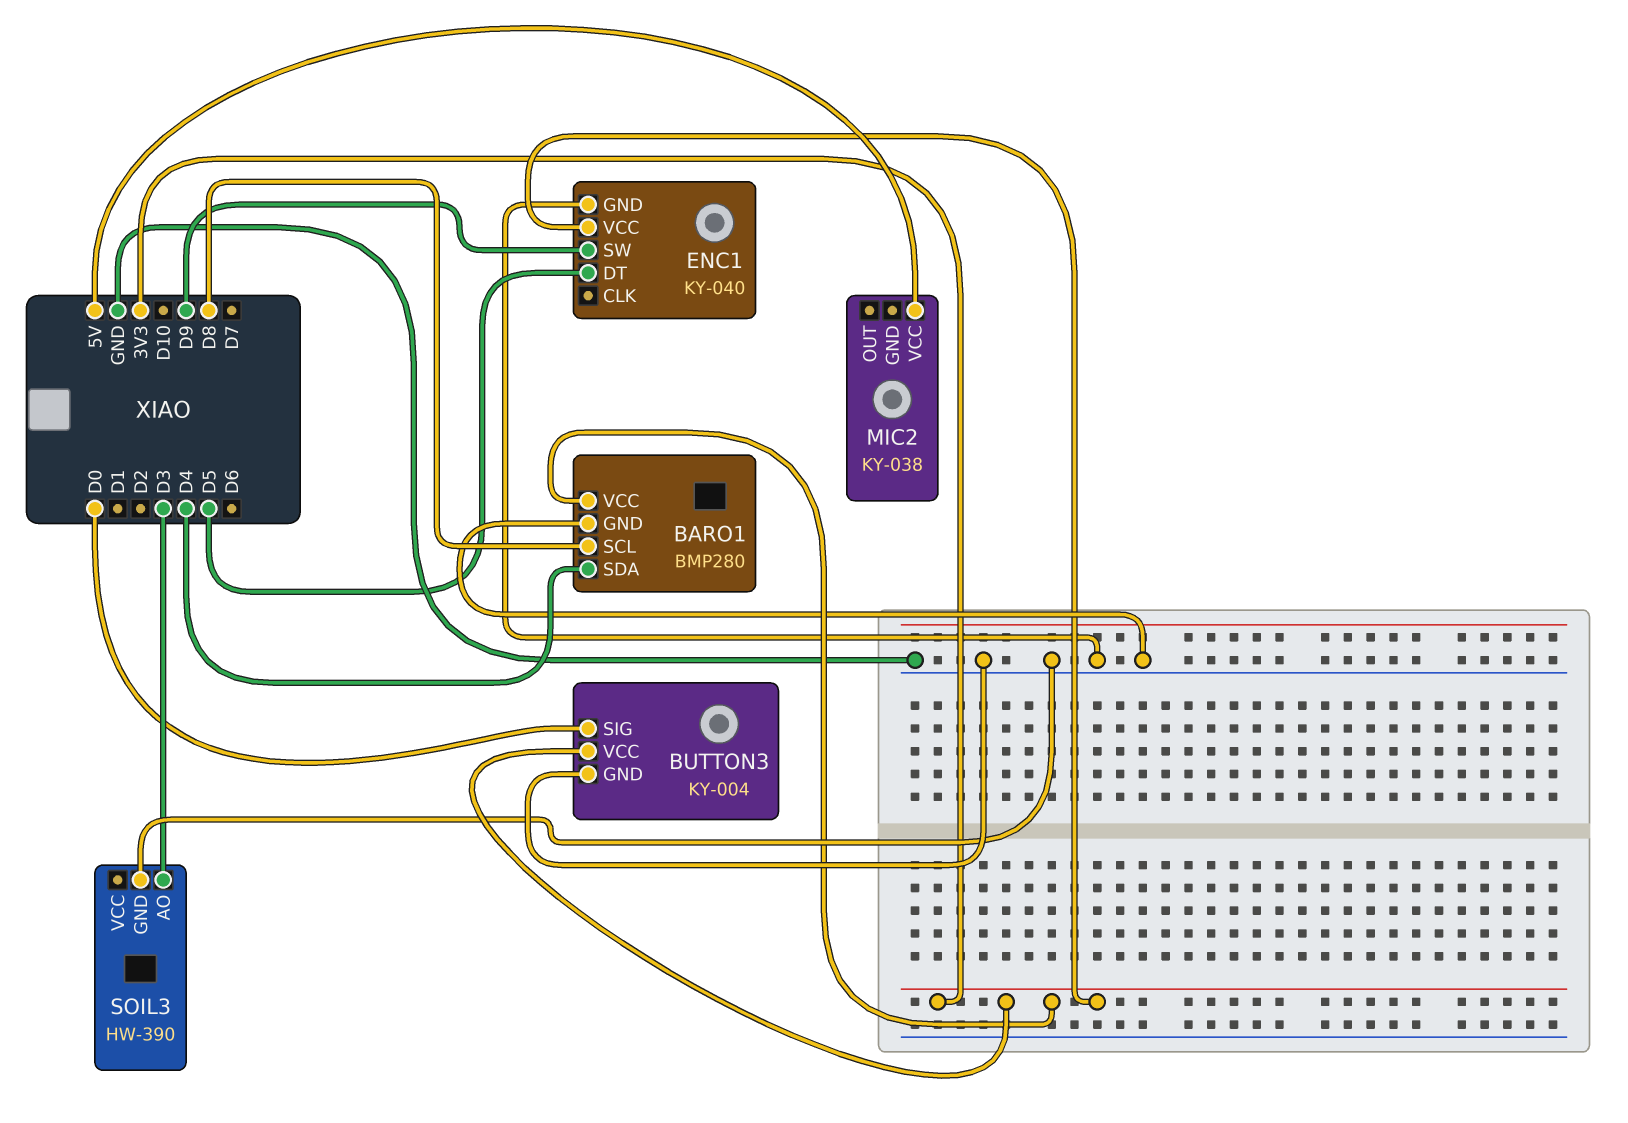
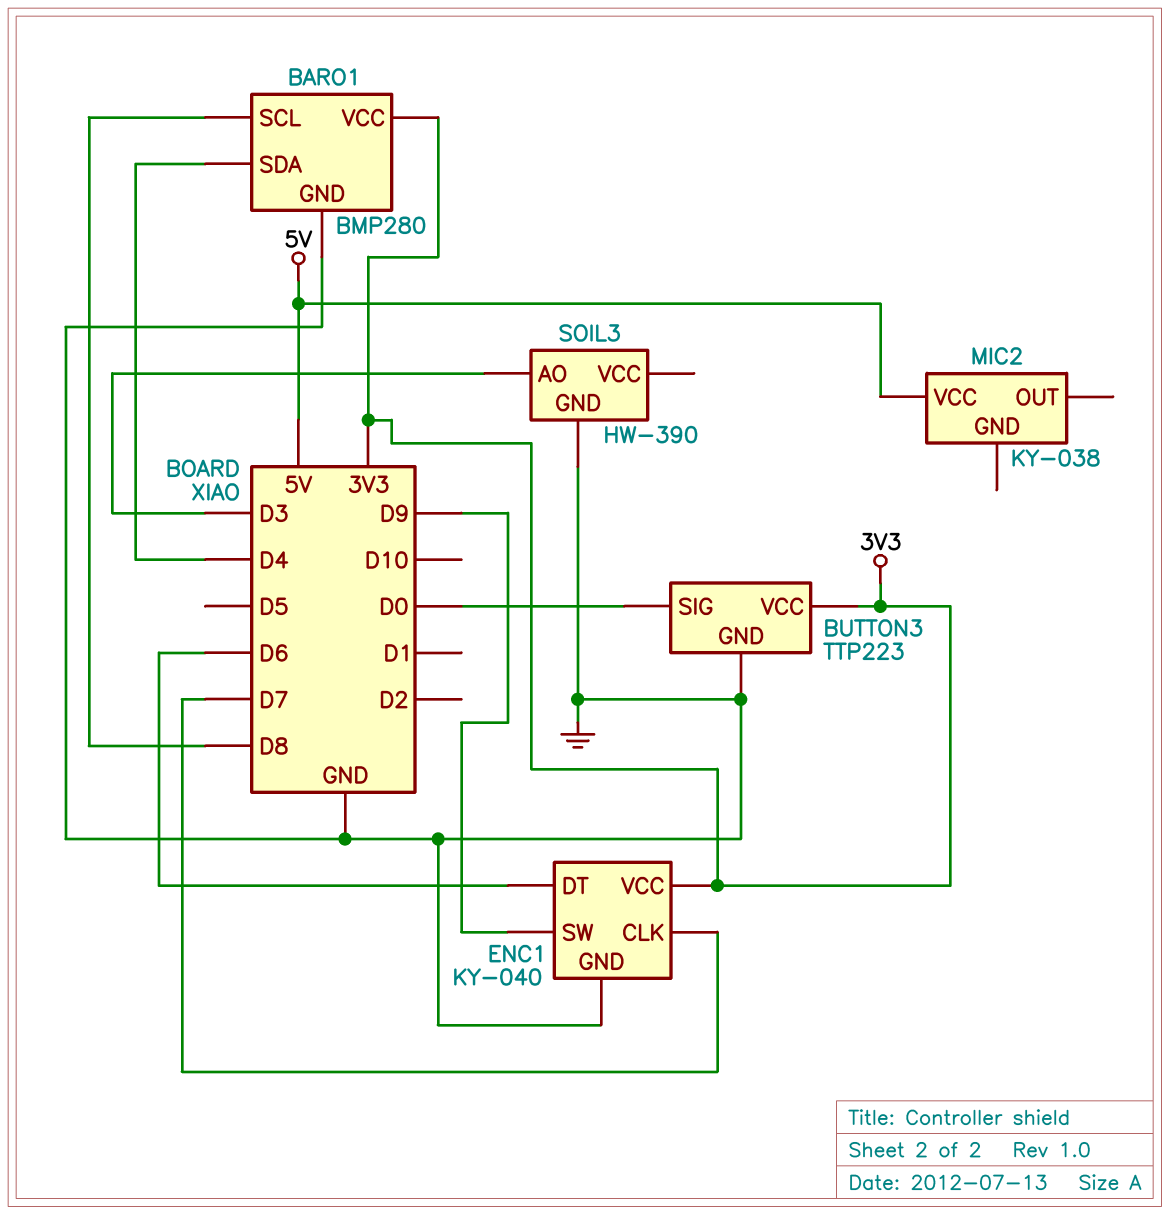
BUTTON3: KY-004 -> TTP223
ENC1 pin CLK: none -> D7
ENC1 pin DT: D5 -> D6

